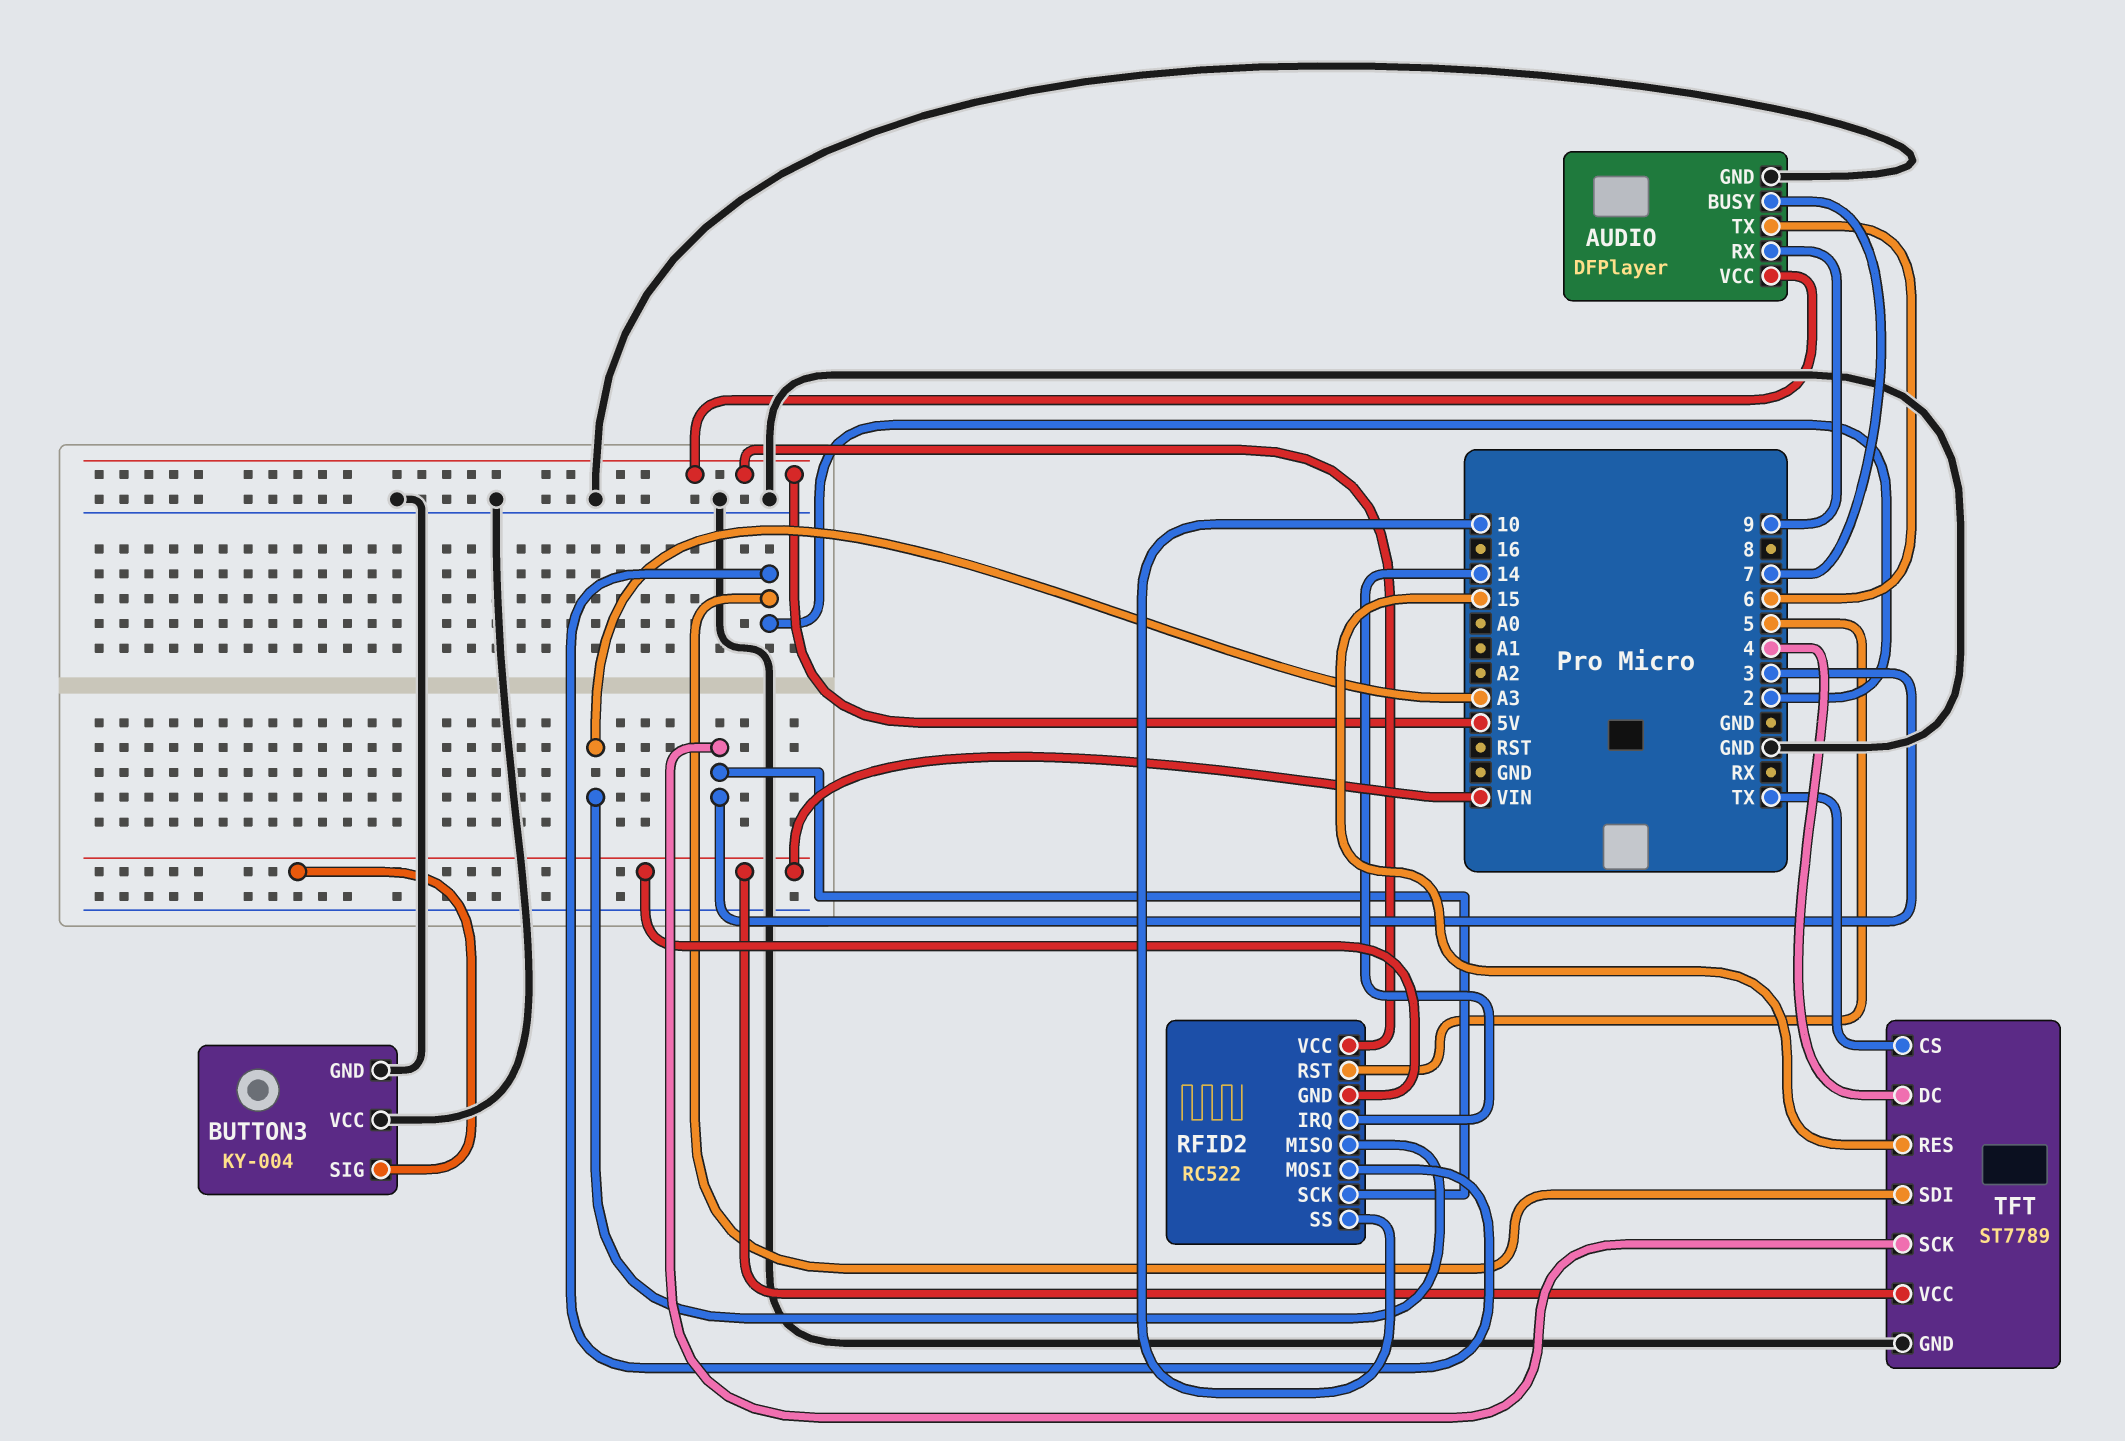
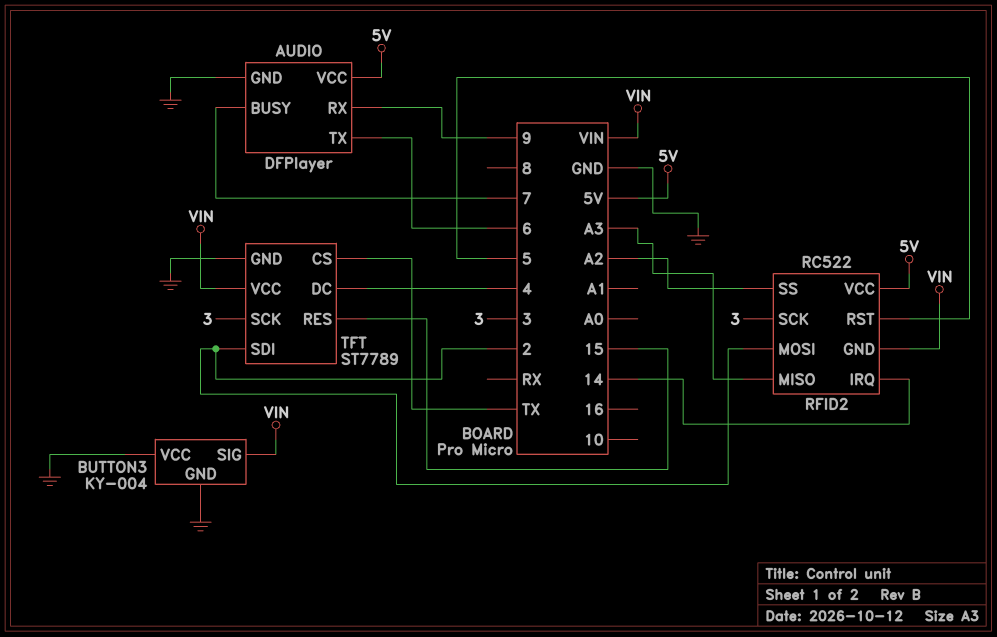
RFID2 pin SS: 10 -> A2

